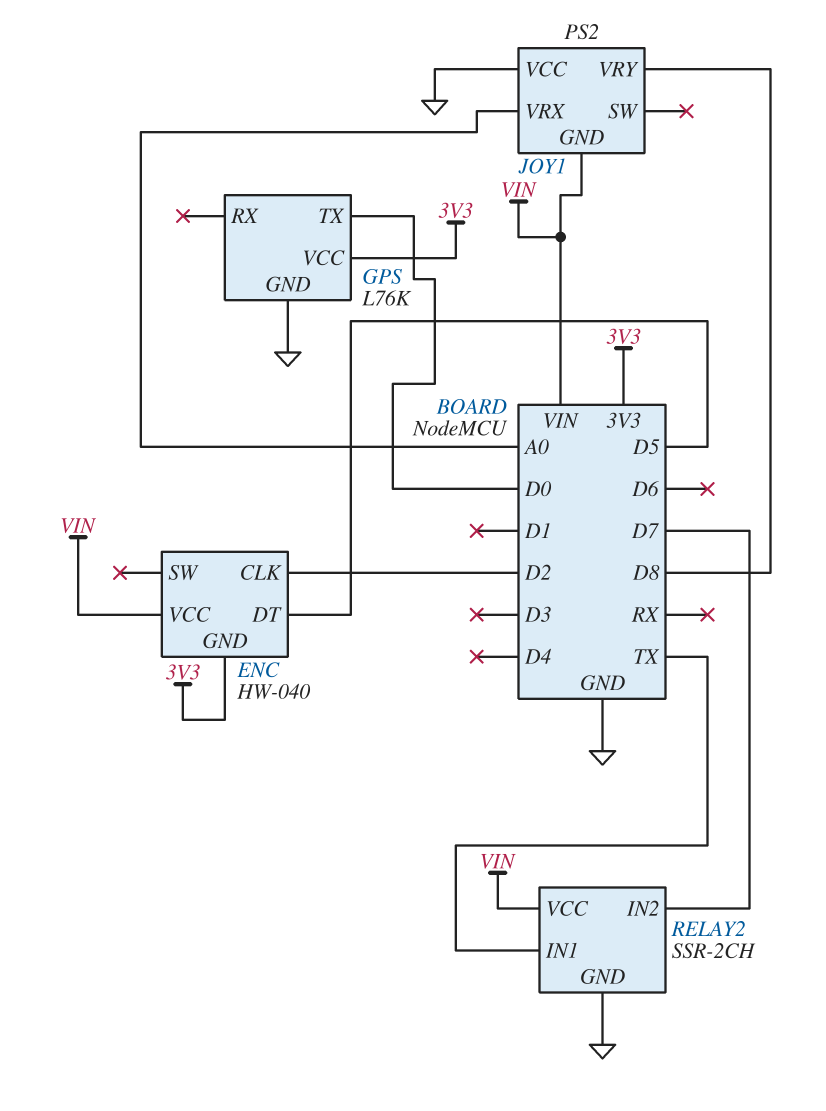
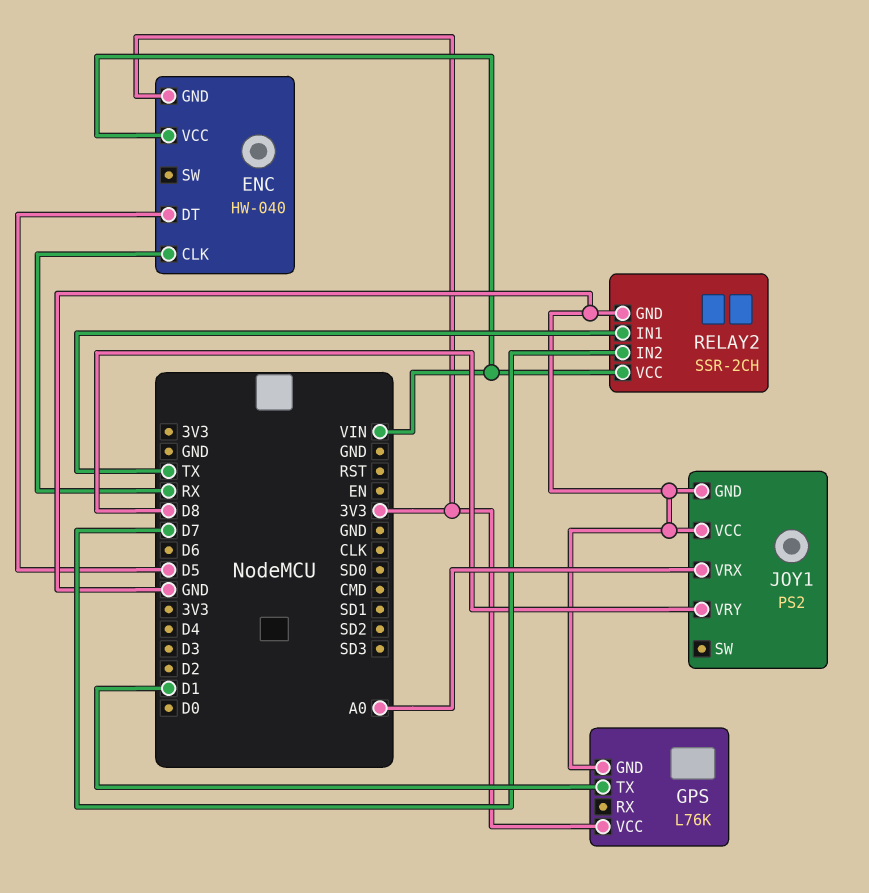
ENC pin CLK: D2 -> RX
GPS pin TX: D0 -> D1
JOY1 pin GND: VIN -> GND

